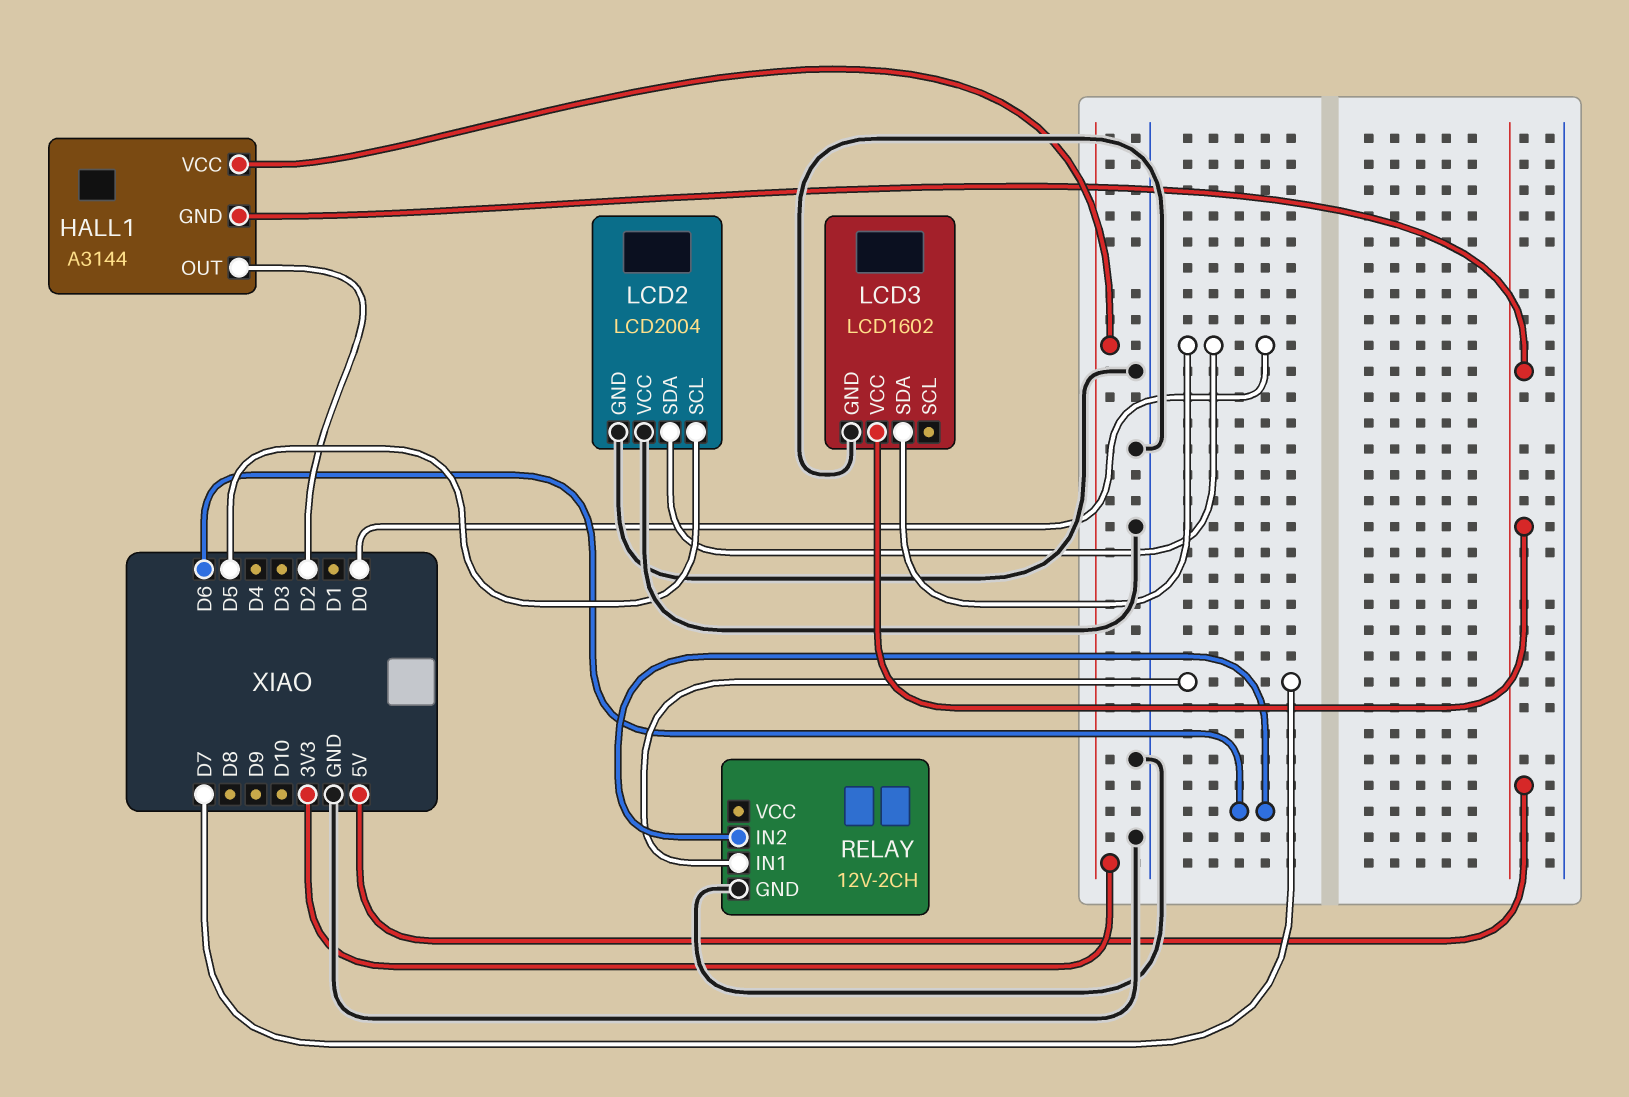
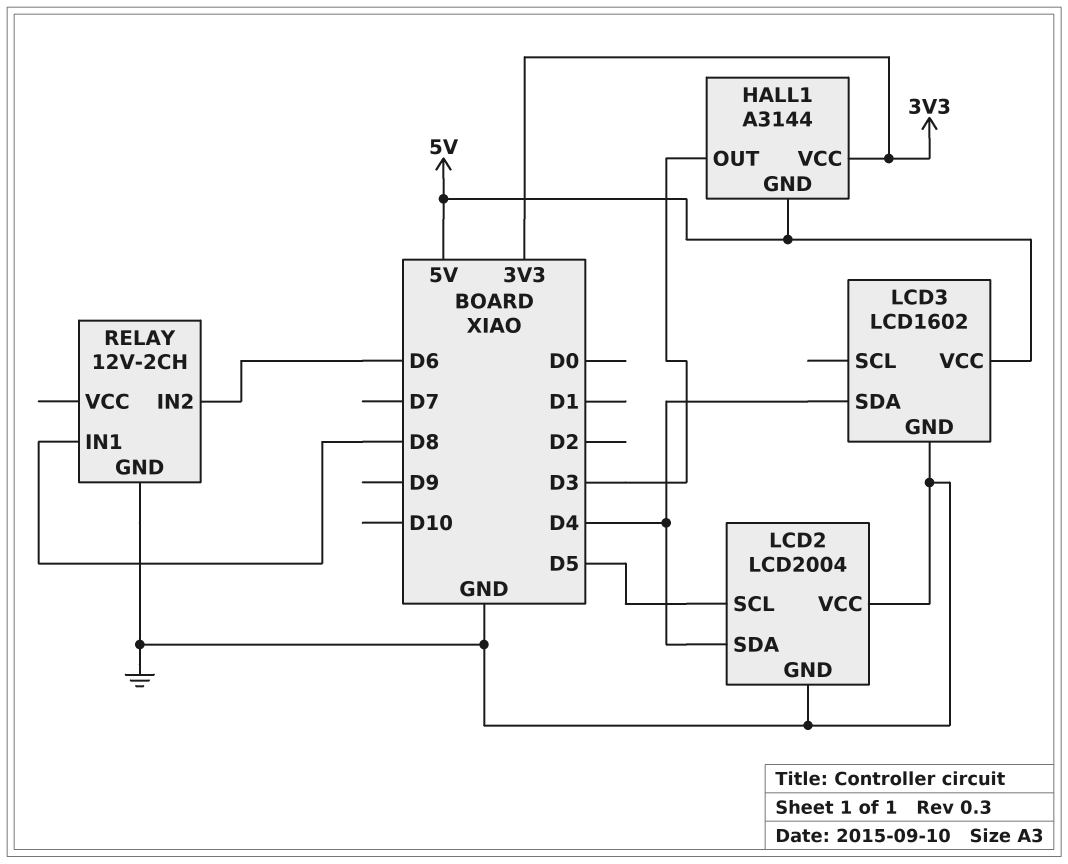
HALL1 pin OUT: D2 -> D3
LCD2 pin SDA: D0 -> D4
LCD3 pin SDA: D0 -> D4
RELAY pin IN1: D7 -> D8

